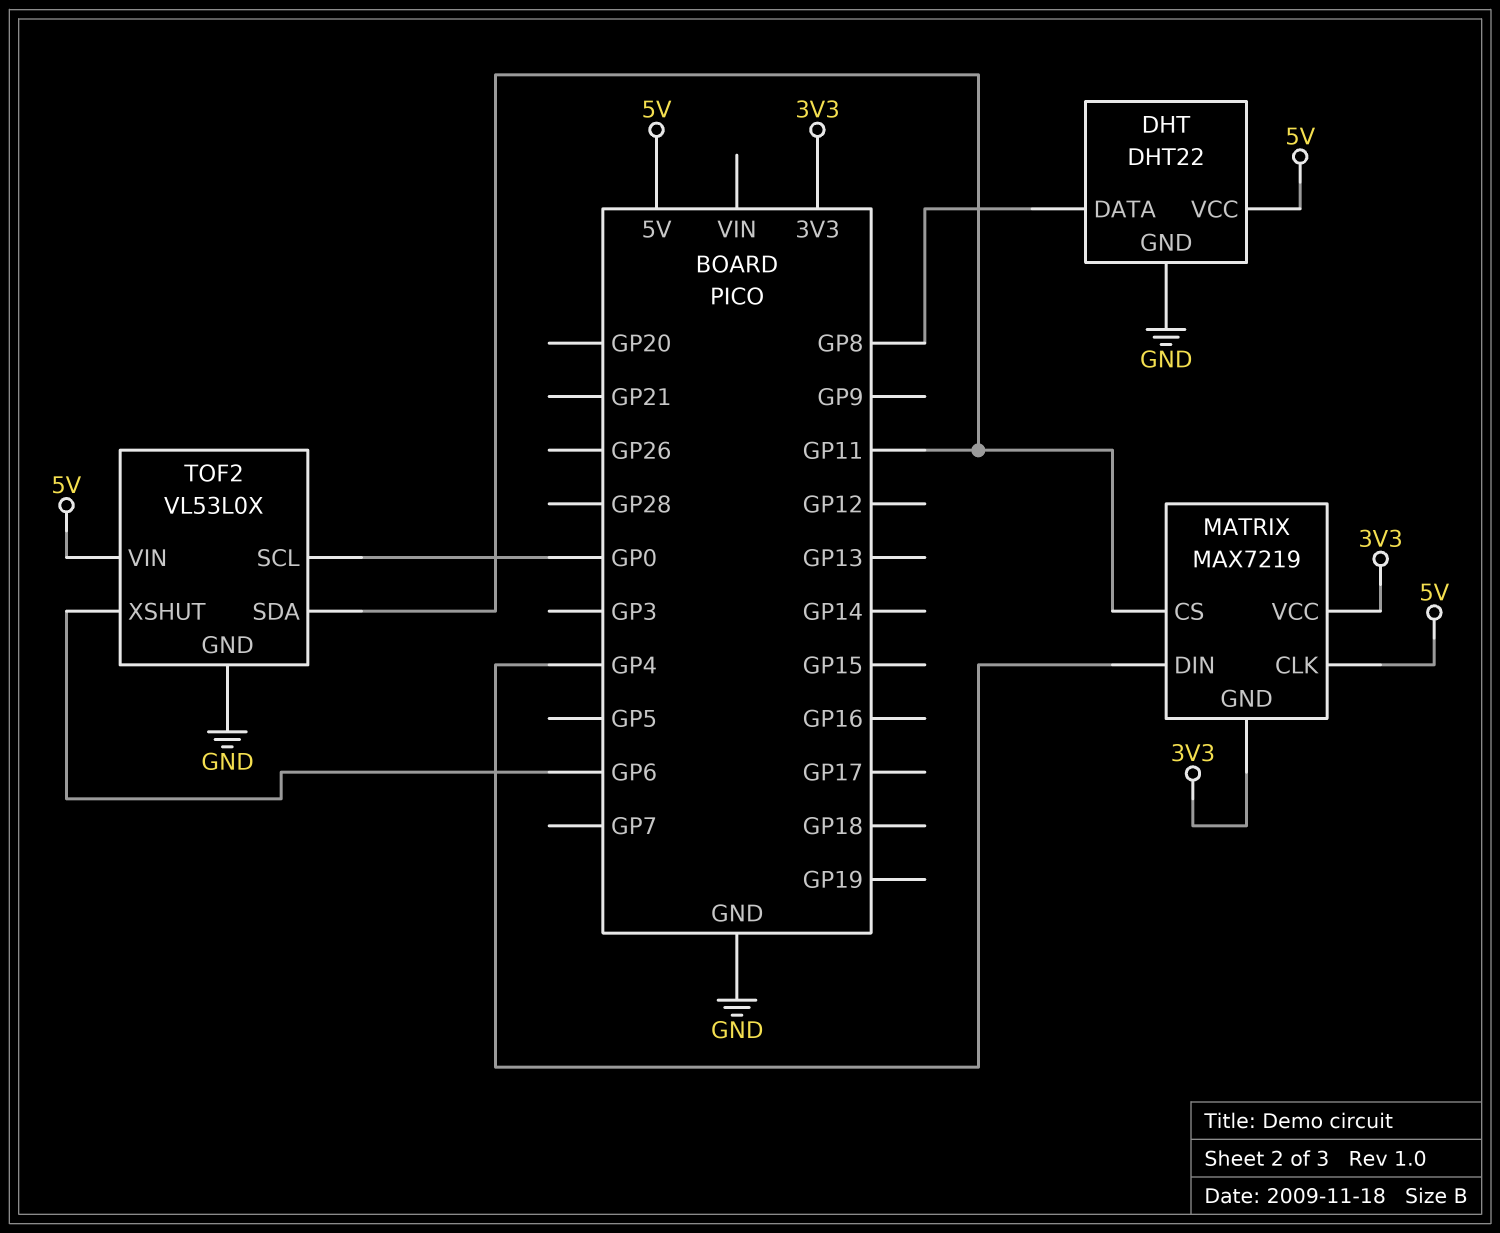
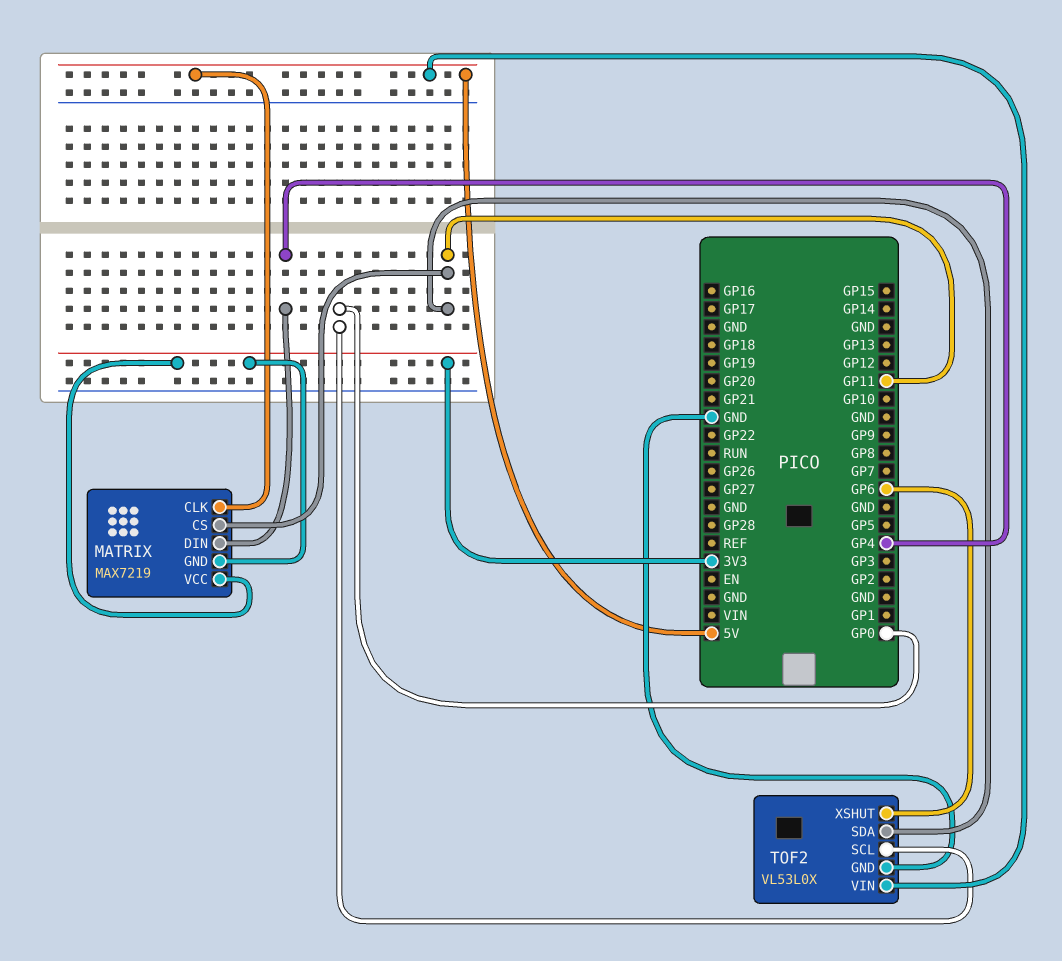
DHT: DHT22 -> none
DHT pin DATA: GP8 -> none
DHT pin GND: GND -> none
DHT pin VCC: 5V -> none

